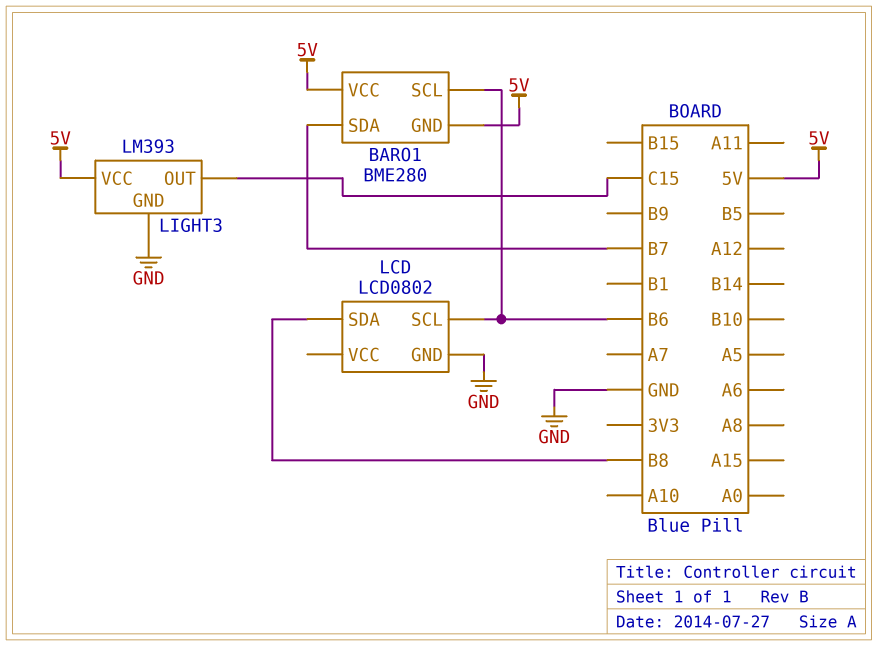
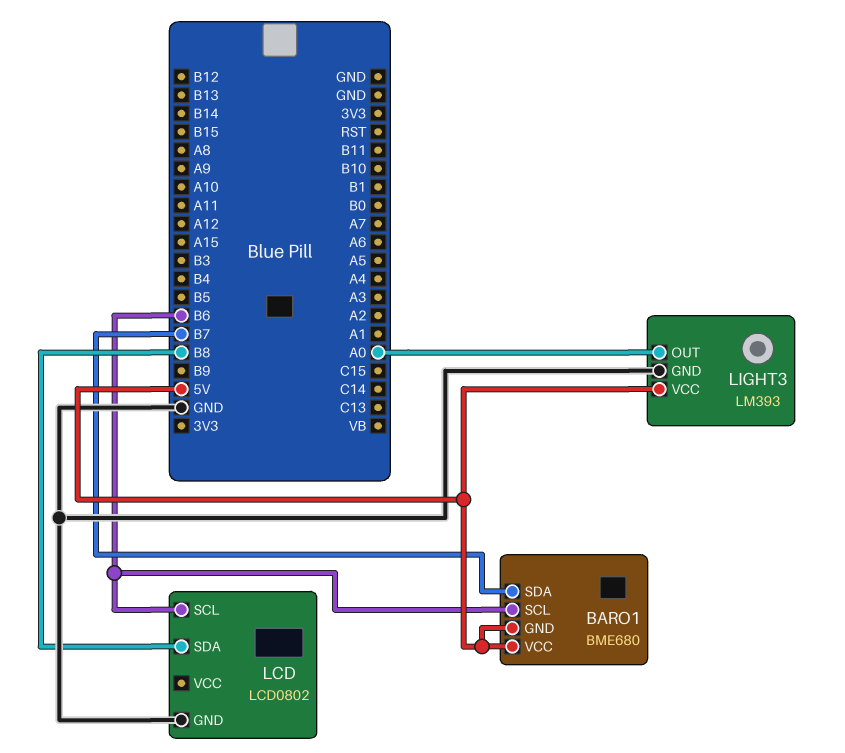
BARO1: BME280 -> BME680
LIGHT3 pin OUT: C15 -> A0

